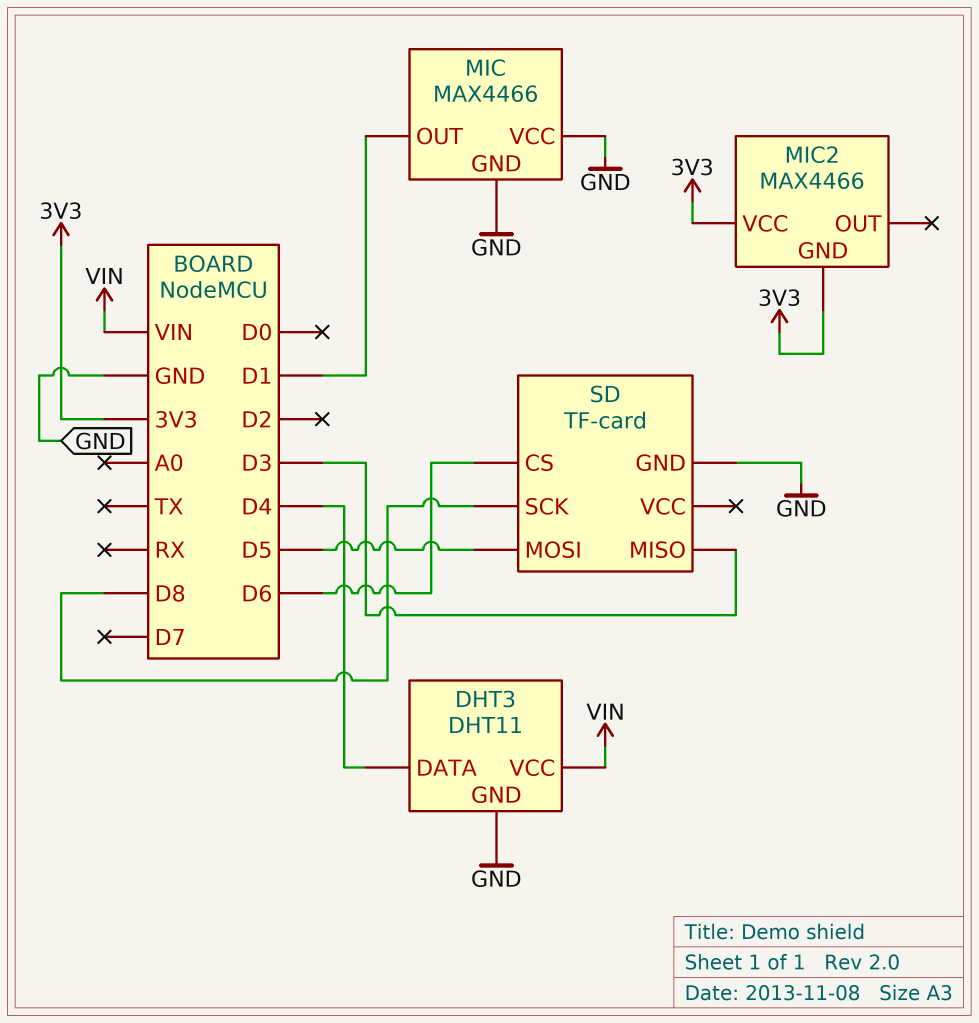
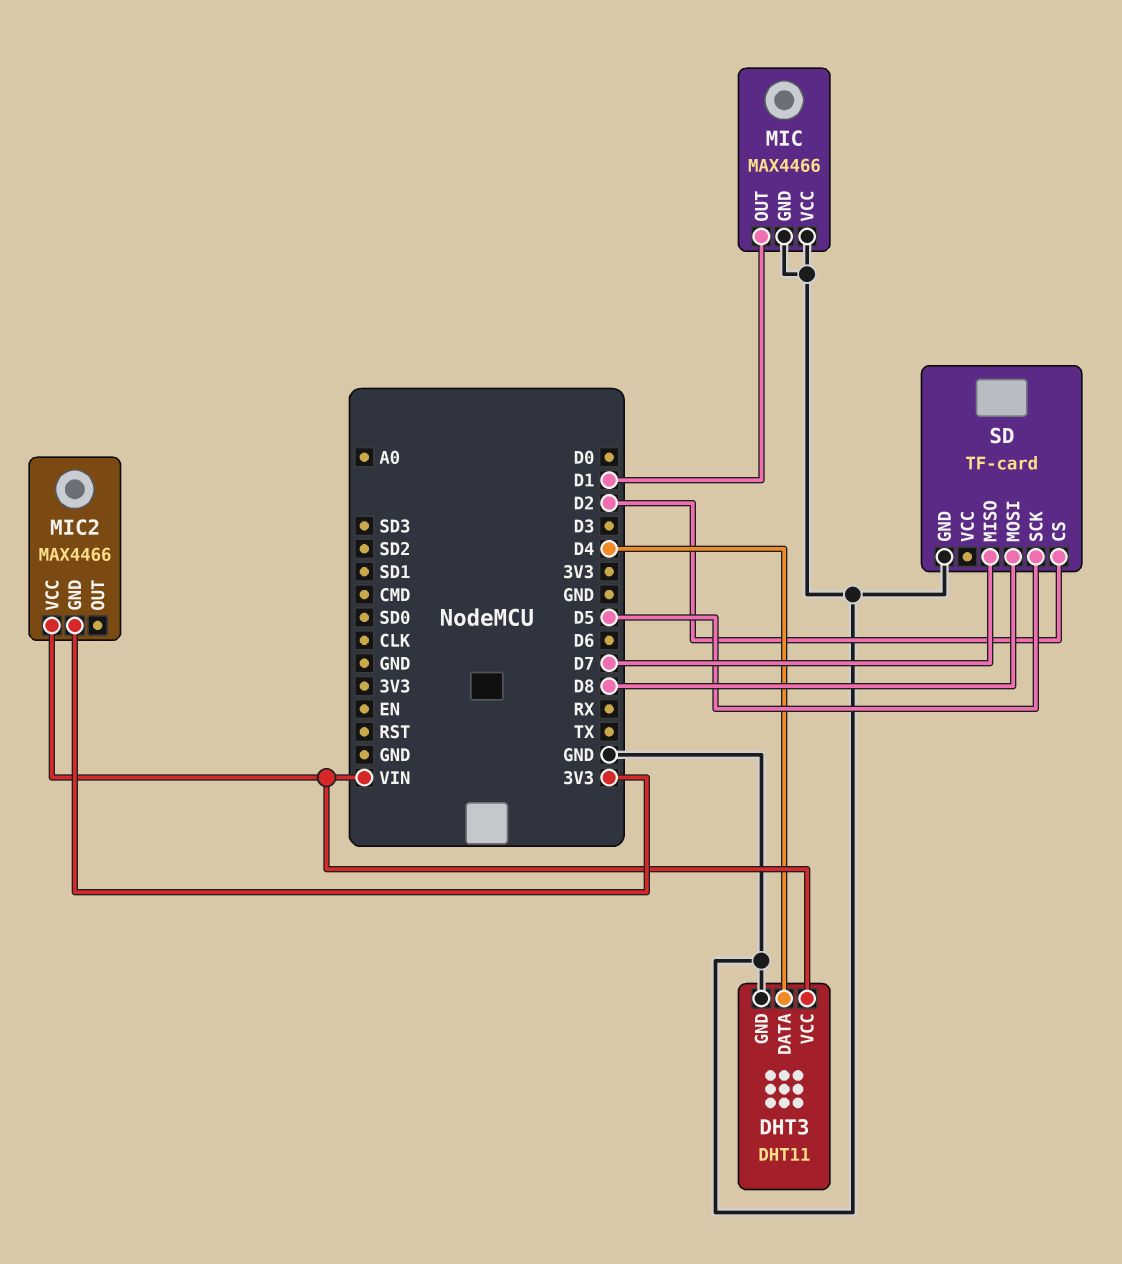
MIC2 pin VCC: 3V3 -> VIN
SD pin CS: D6 -> D2
SD pin MISO: D3 -> D7
SD pin MOSI: D5 -> D8
SD pin SCK: D8 -> D5

